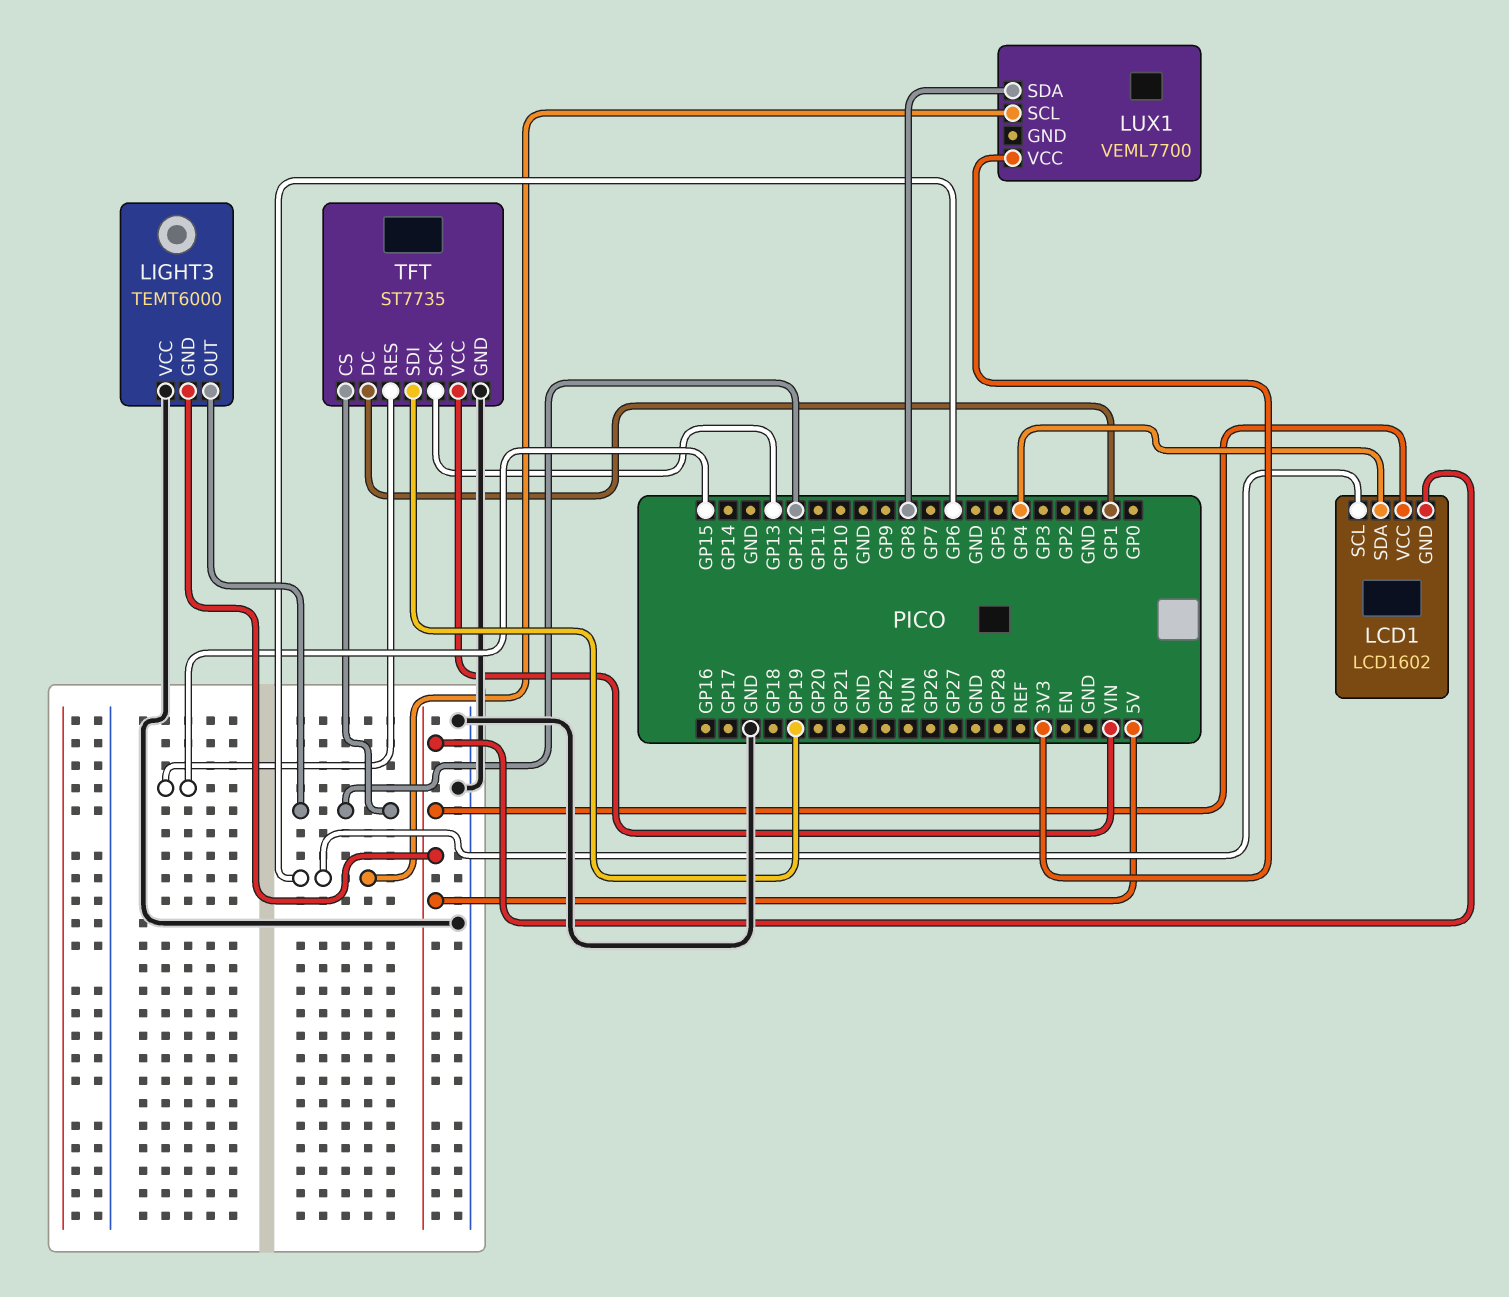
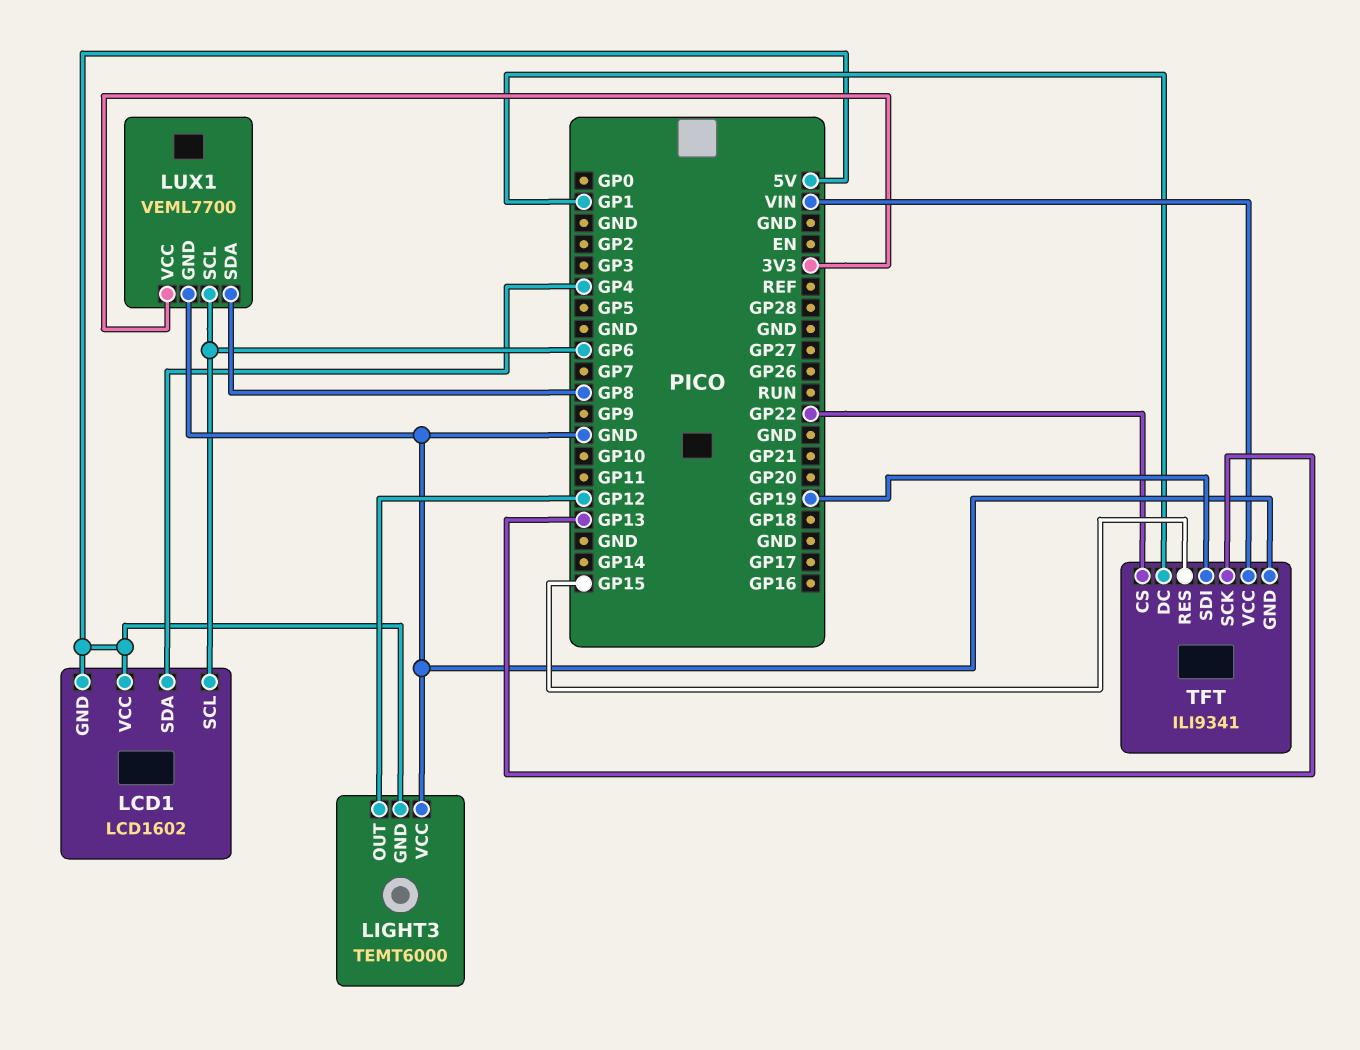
LUX1 pin GND: none -> GND
TFT: ST7735 -> ILI9341
TFT pin CS: GP12 -> GP22

